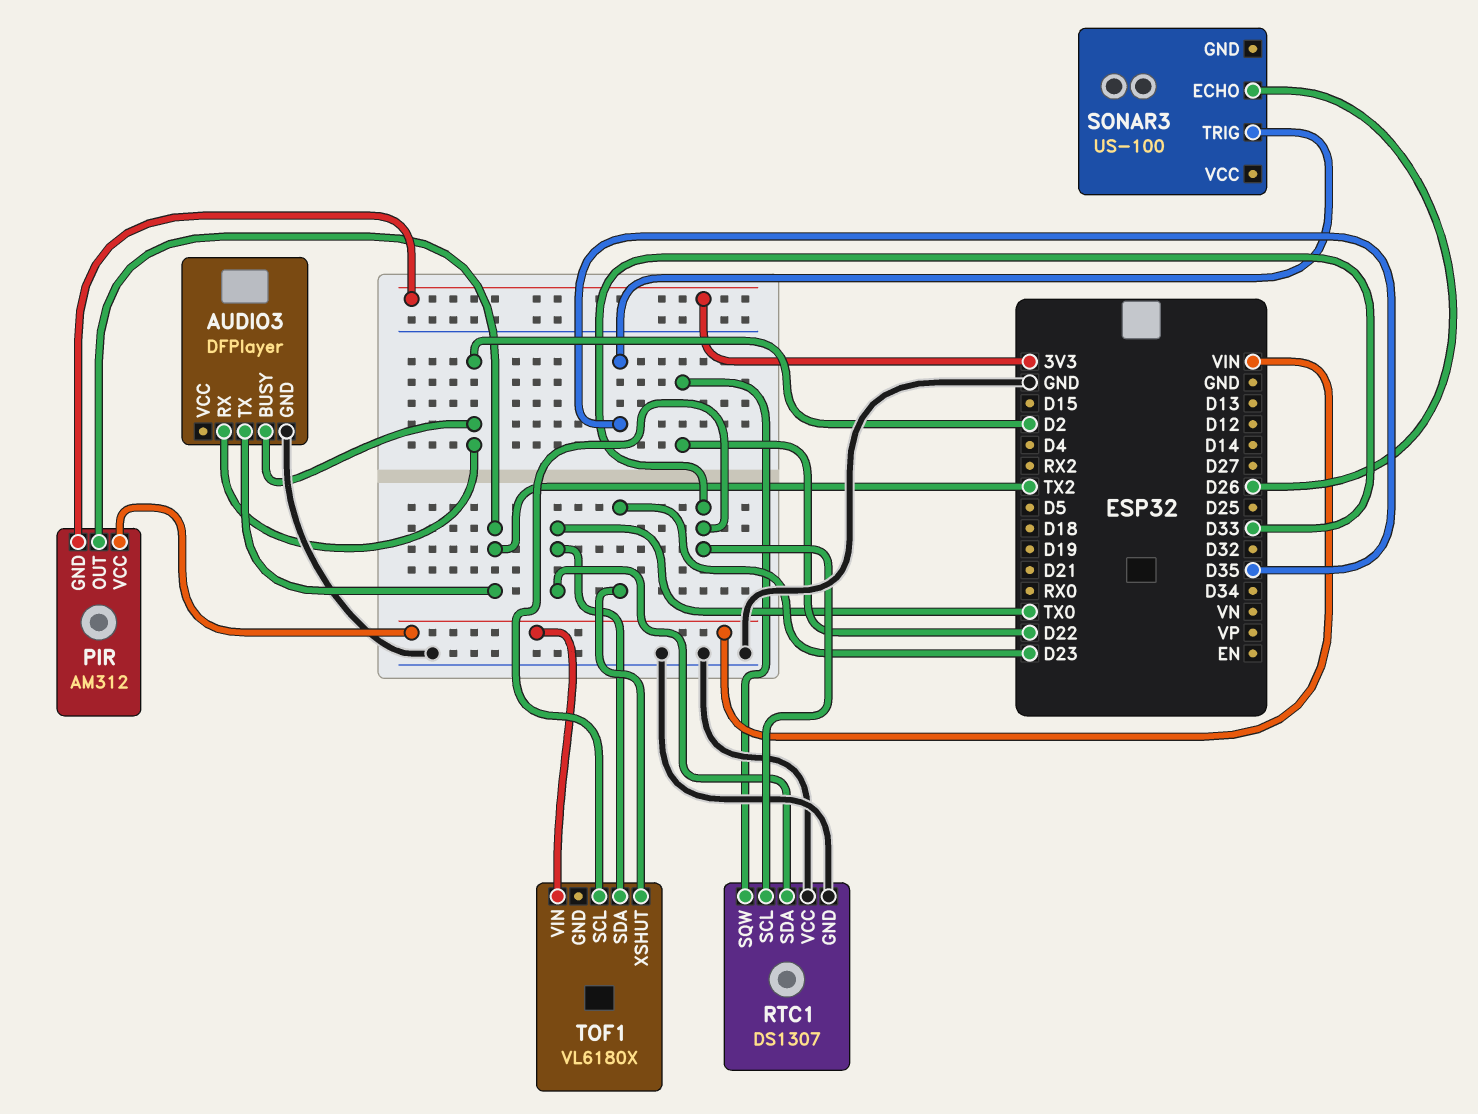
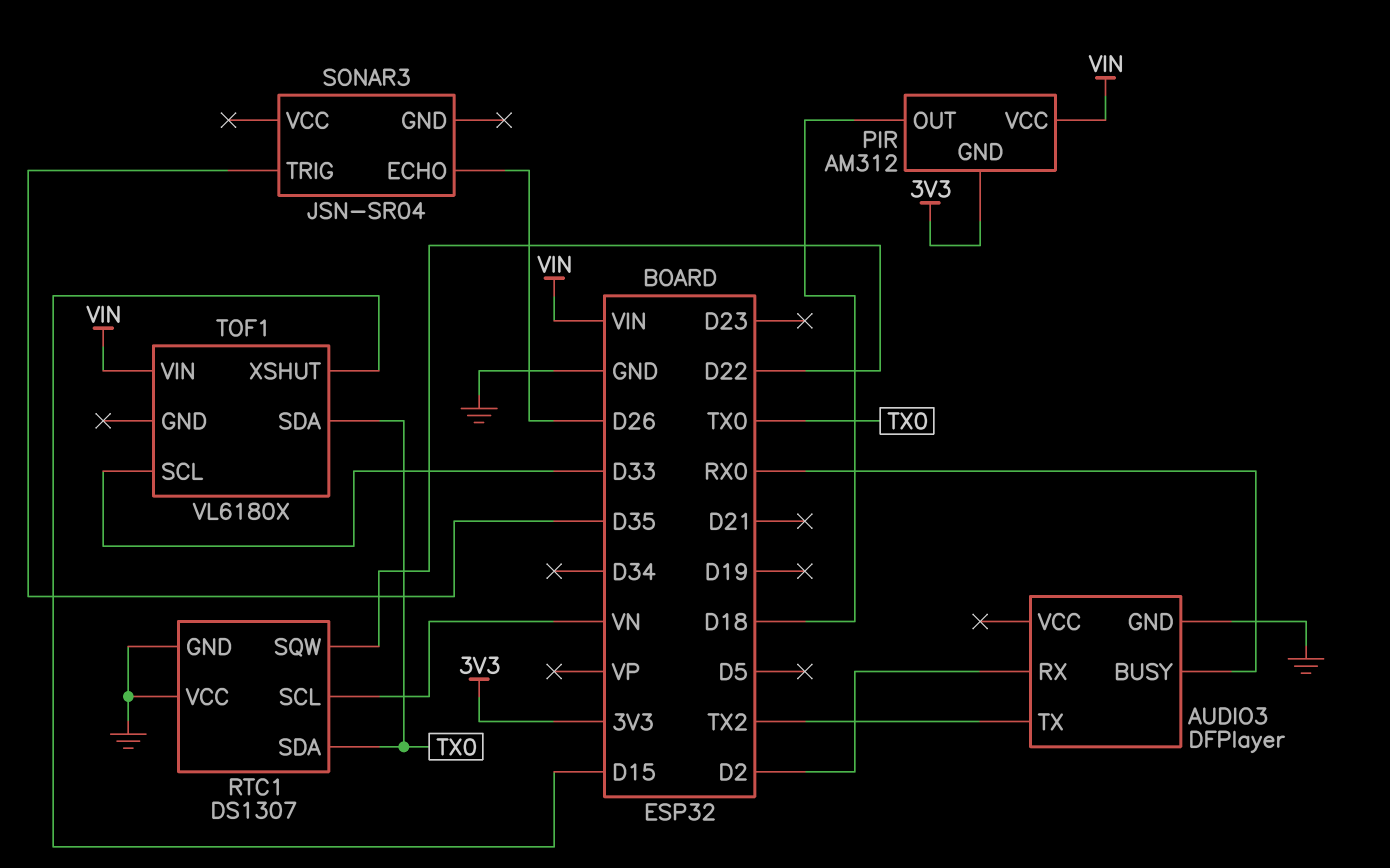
AUDIO3 pin BUSY: D2 -> RX0
PIR pin OUT: TX2 -> D18
RTC1 pin SCL: D33 -> VN
SONAR3: US-100 -> JSN-SR04
TOF1 pin XSHUT: D23 -> D15

